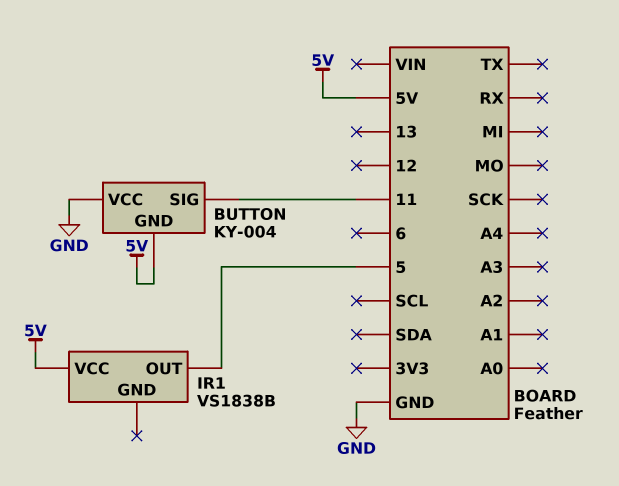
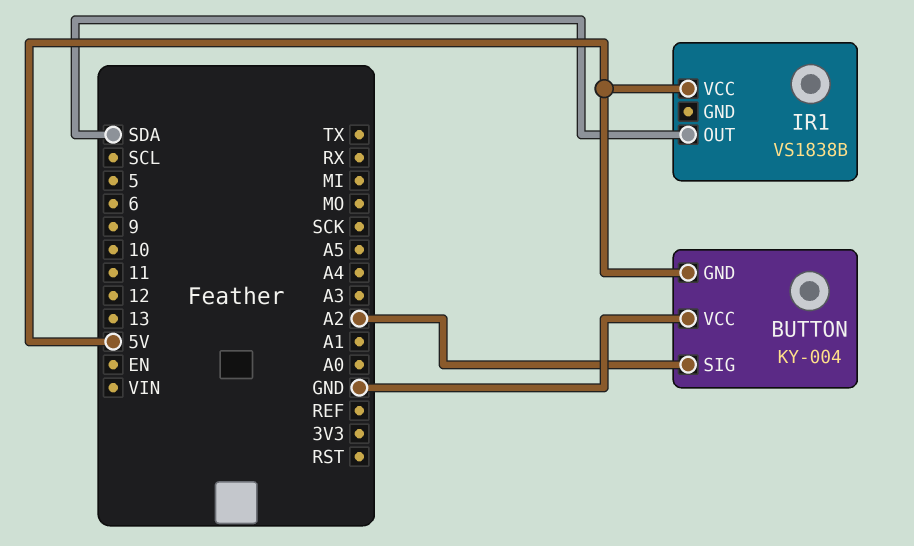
BUTTON pin SIG: 11 -> A2
IR1 pin OUT: 5 -> SDA

